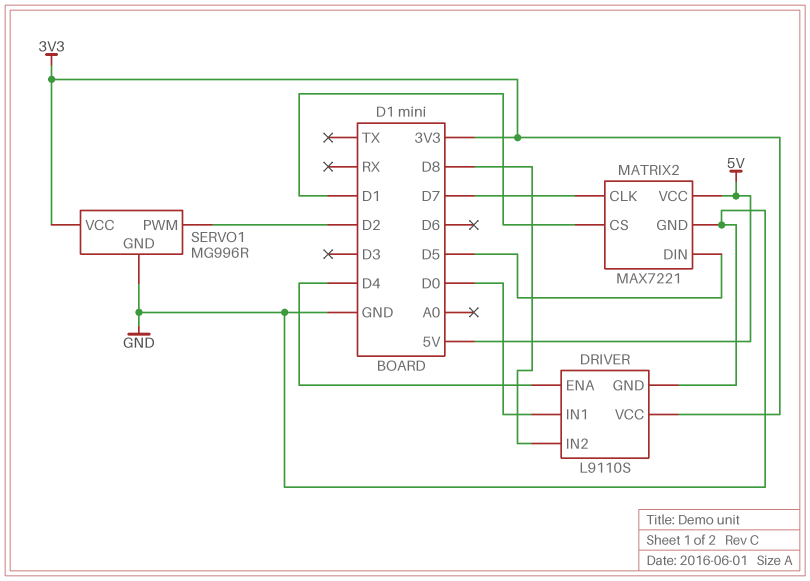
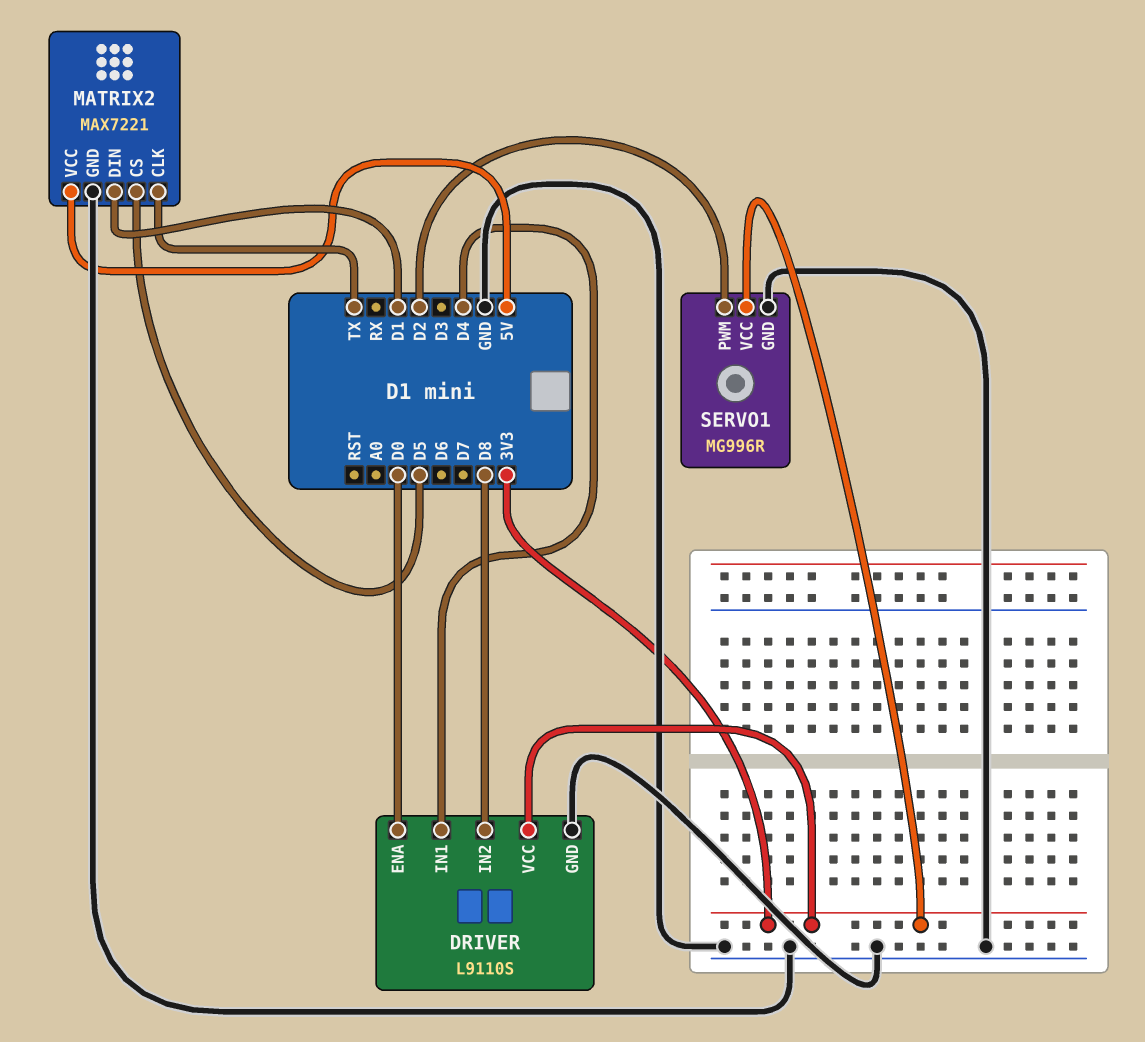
DRIVER pin ENA: D4 -> D0
DRIVER pin IN1: D0 -> D4
MATRIX2 pin CLK: D7 -> TX
MATRIX2 pin CS: D1 -> D5
MATRIX2 pin DIN: D5 -> D1

